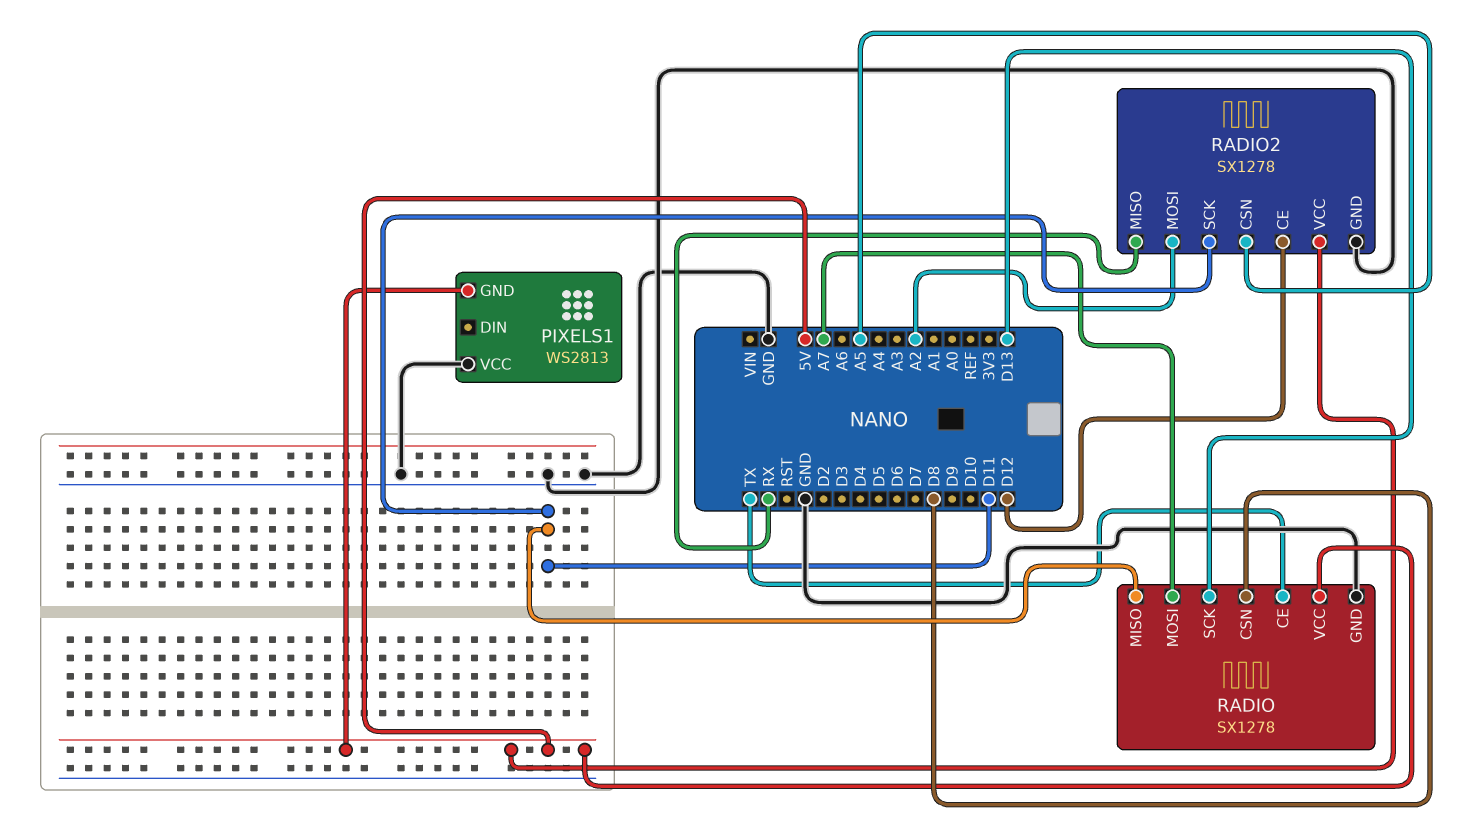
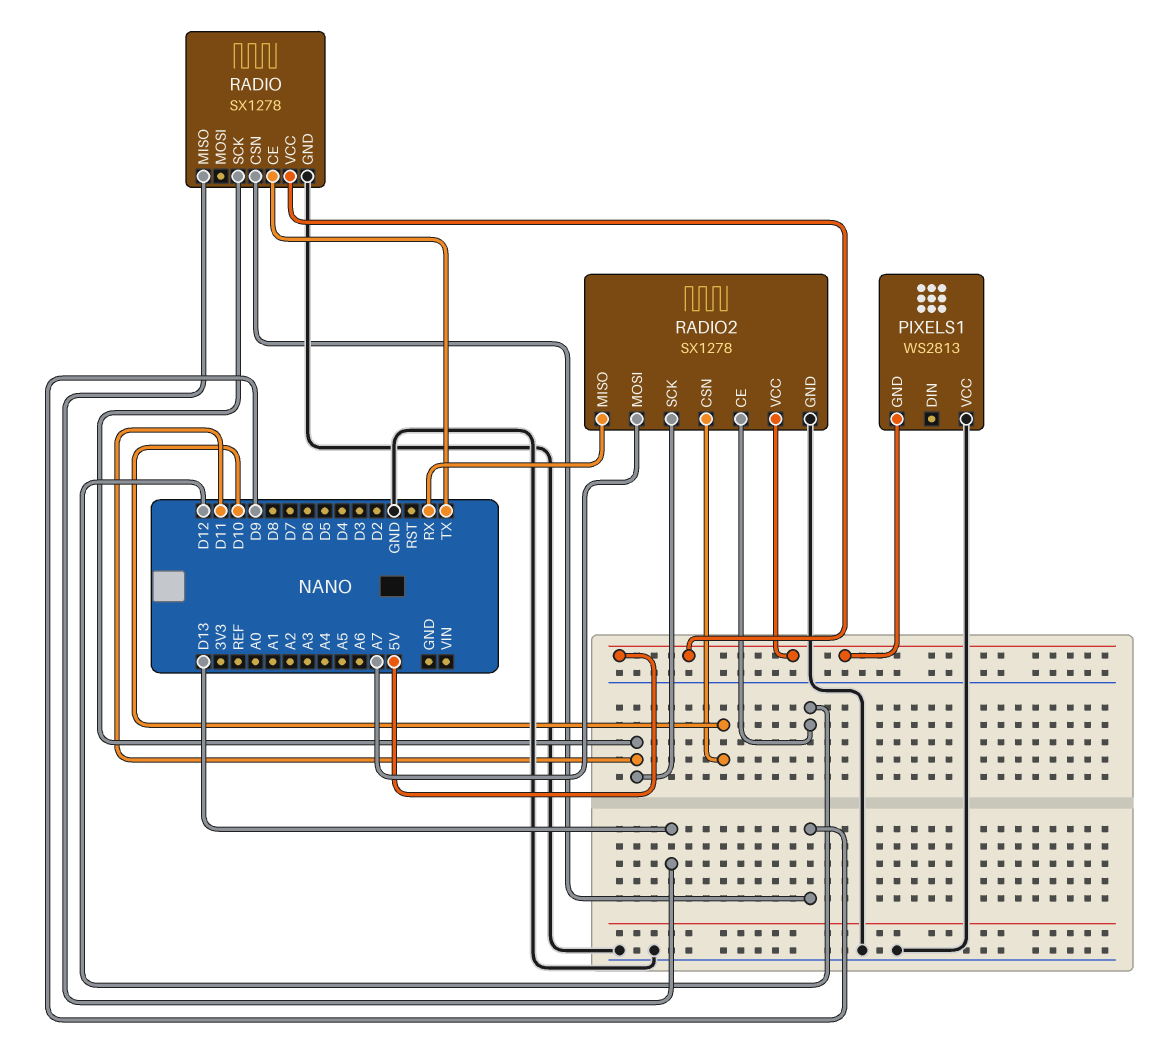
RADIO pin CSN: D8 -> D9
RADIO pin MISO: D11 -> D13
RADIO pin MOSI: A7 -> none
RADIO pin SCK: D13 -> D11
RADIO2 pin CSN: A5 -> D10
RADIO2 pin MOSI: A2 -> A7

